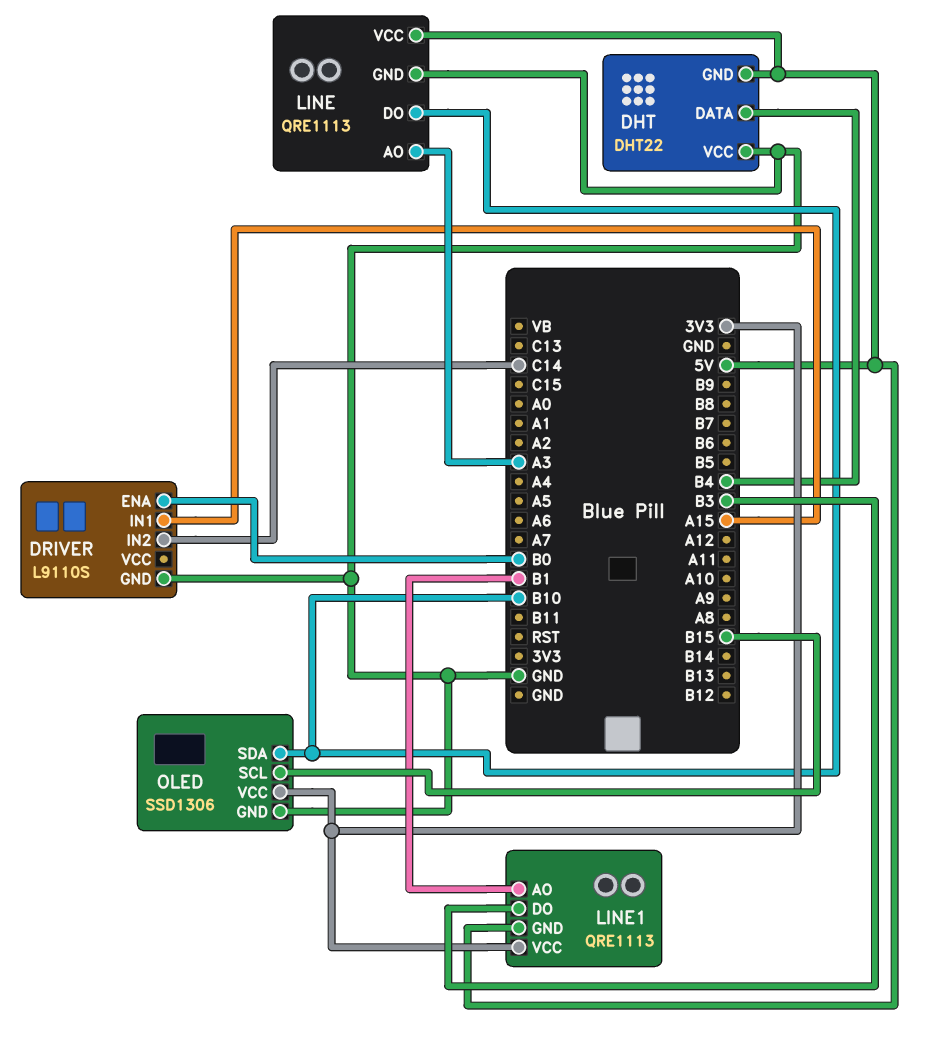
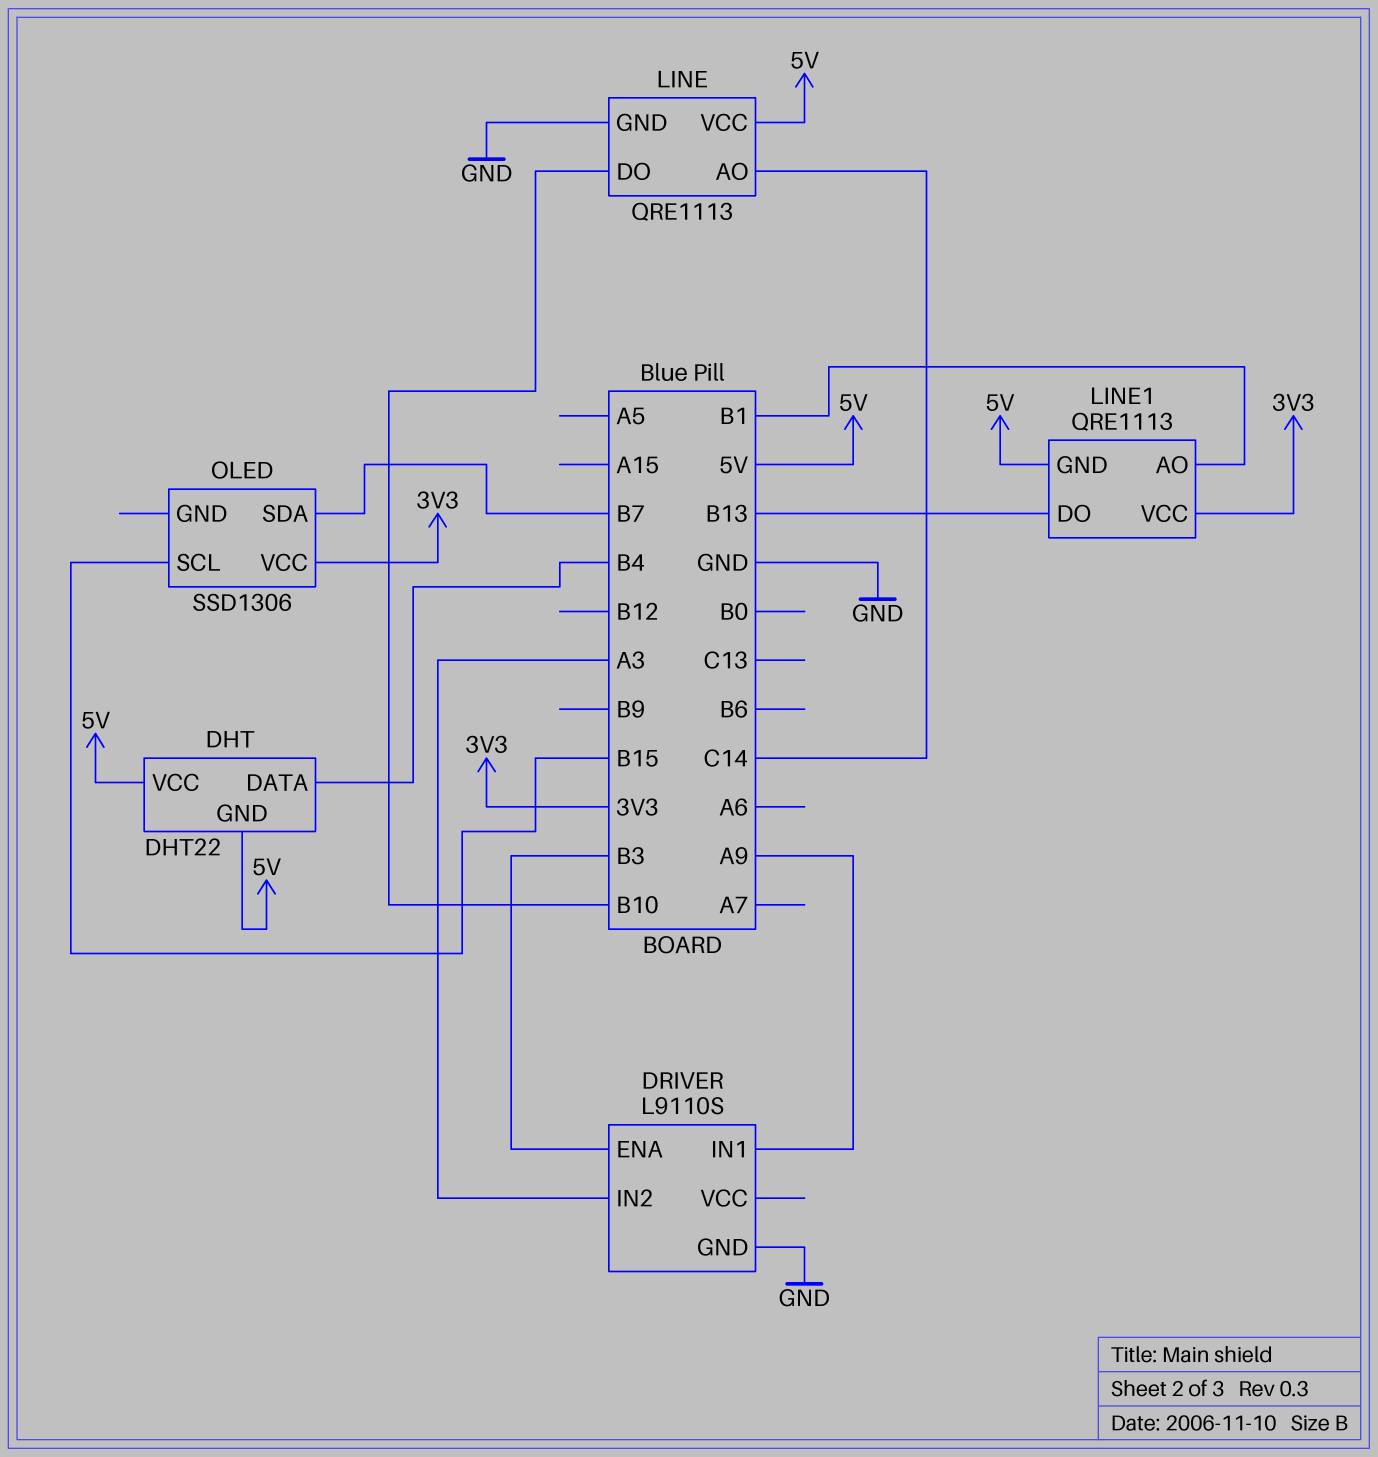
DHT pin VCC: GND -> 5V
DRIVER pin ENA: B0 -> B3
DRIVER pin IN1: A15 -> A9
DRIVER pin IN2: C14 -> A3
LINE pin AO: A3 -> C14
LINE1 pin DO: B3 -> B13
OLED pin GND: GND -> none
OLED pin SDA: B10 -> B7

